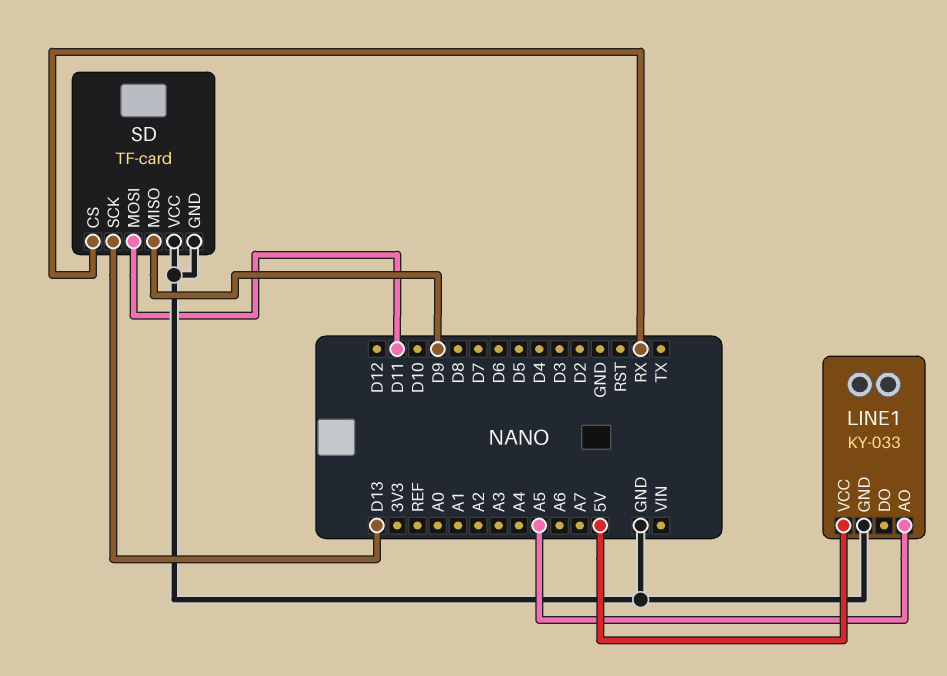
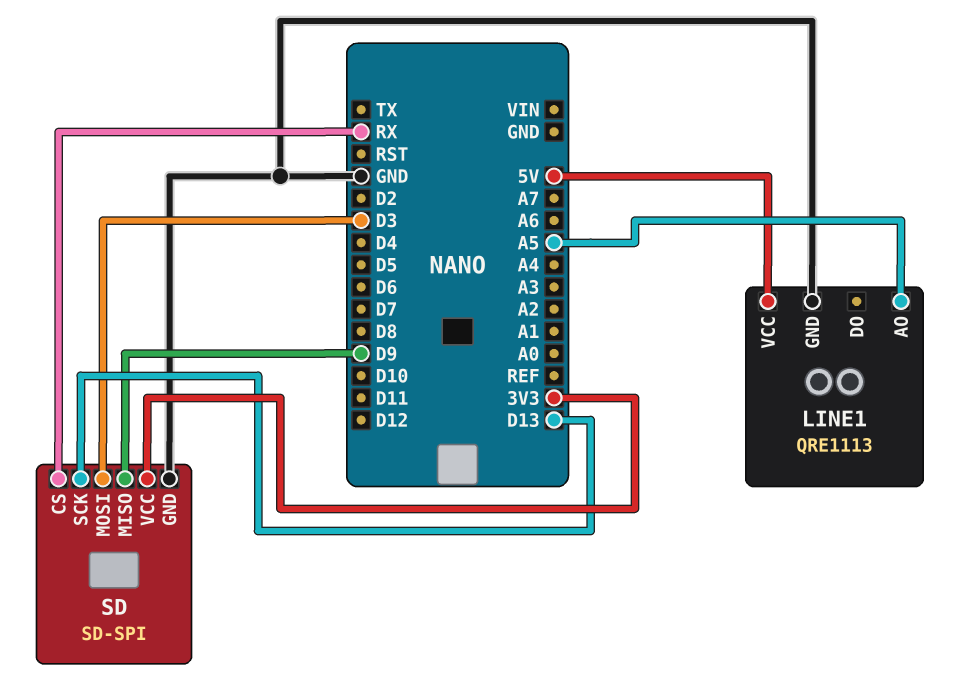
LINE1: KY-033 -> QRE1113
SD: TF-card -> SD-SPI
SD pin MOSI: D11 -> D3
SD pin VCC: GND -> 3V3

